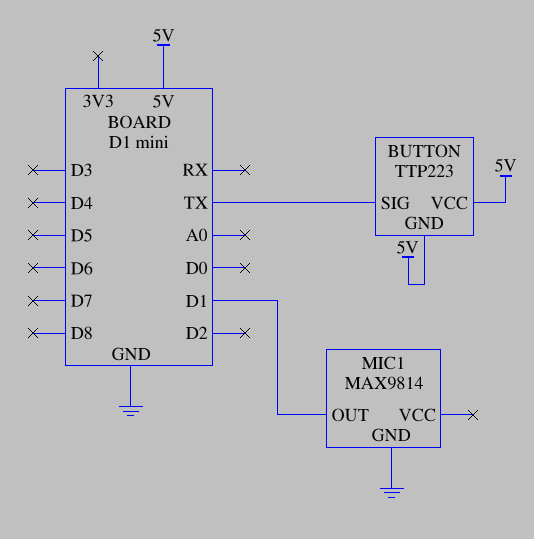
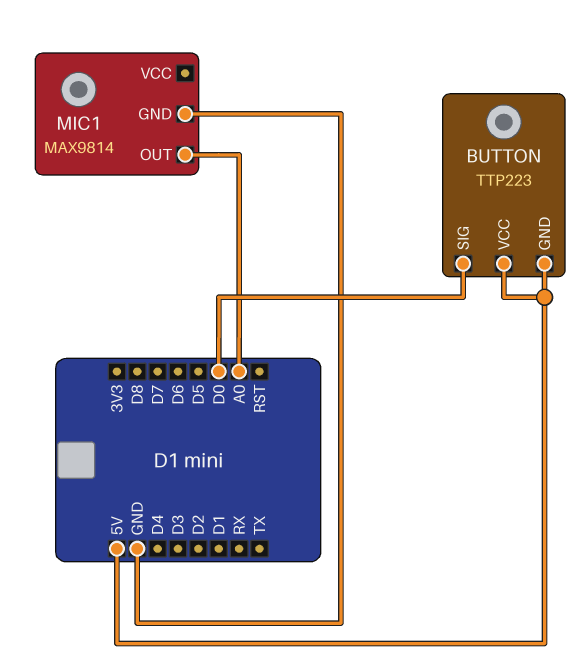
BUTTON pin SIG: TX -> D0
MIC1 pin OUT: D1 -> A0

